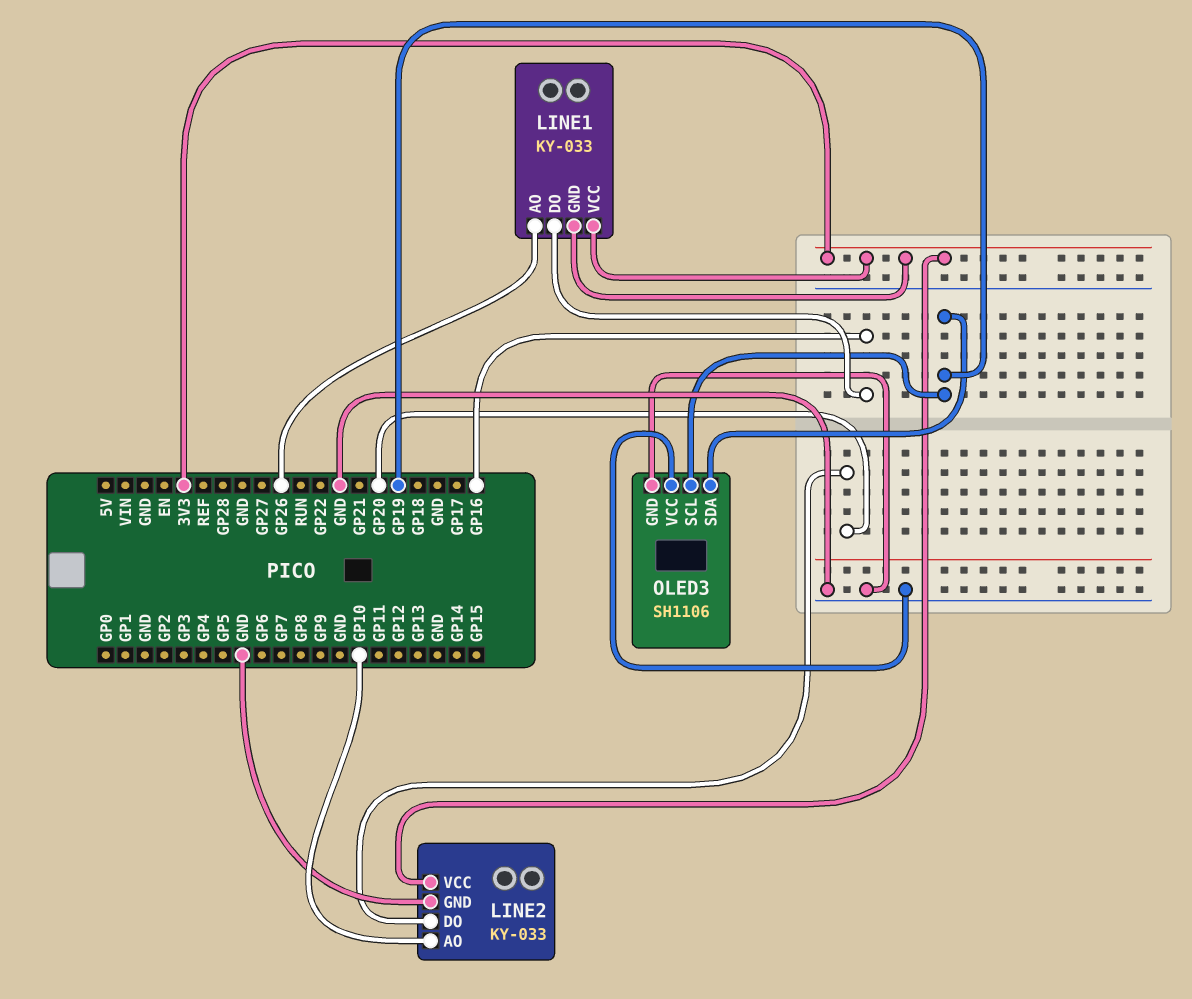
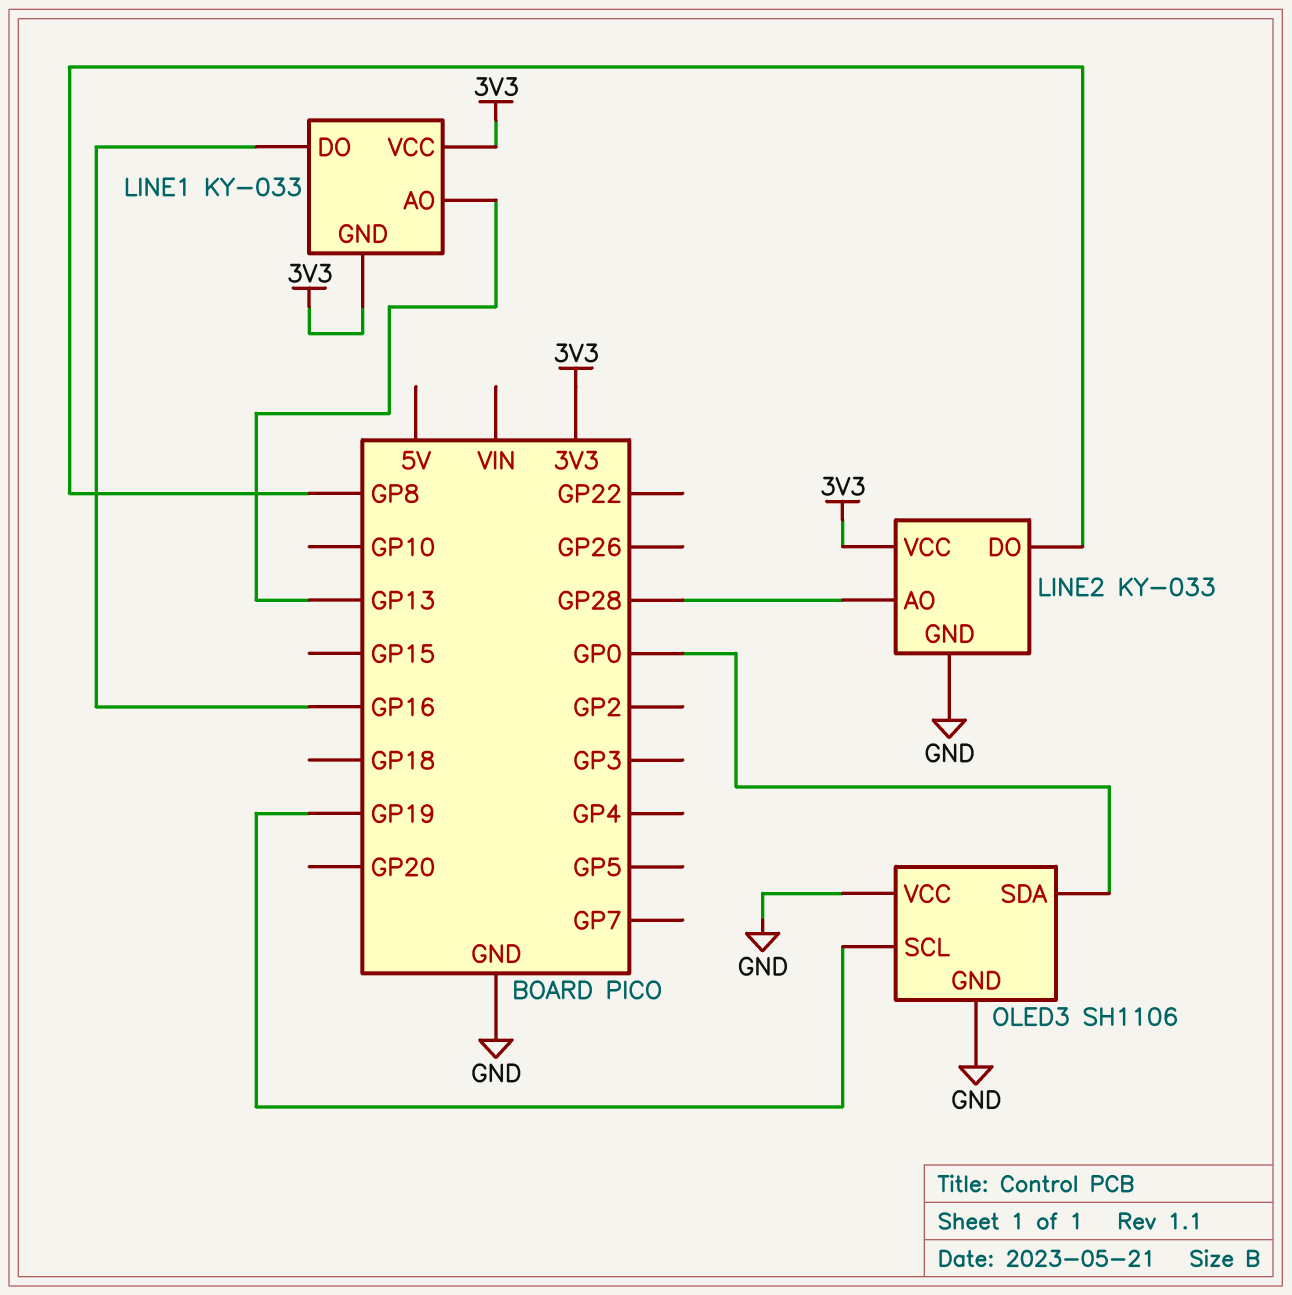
LINE1 pin AO: GP26 -> GP13
LINE2 pin AO: GP10 -> GP28
LINE2 pin DO: GP20 -> GP8
OLED3 pin SDA: GP19 -> GP0

